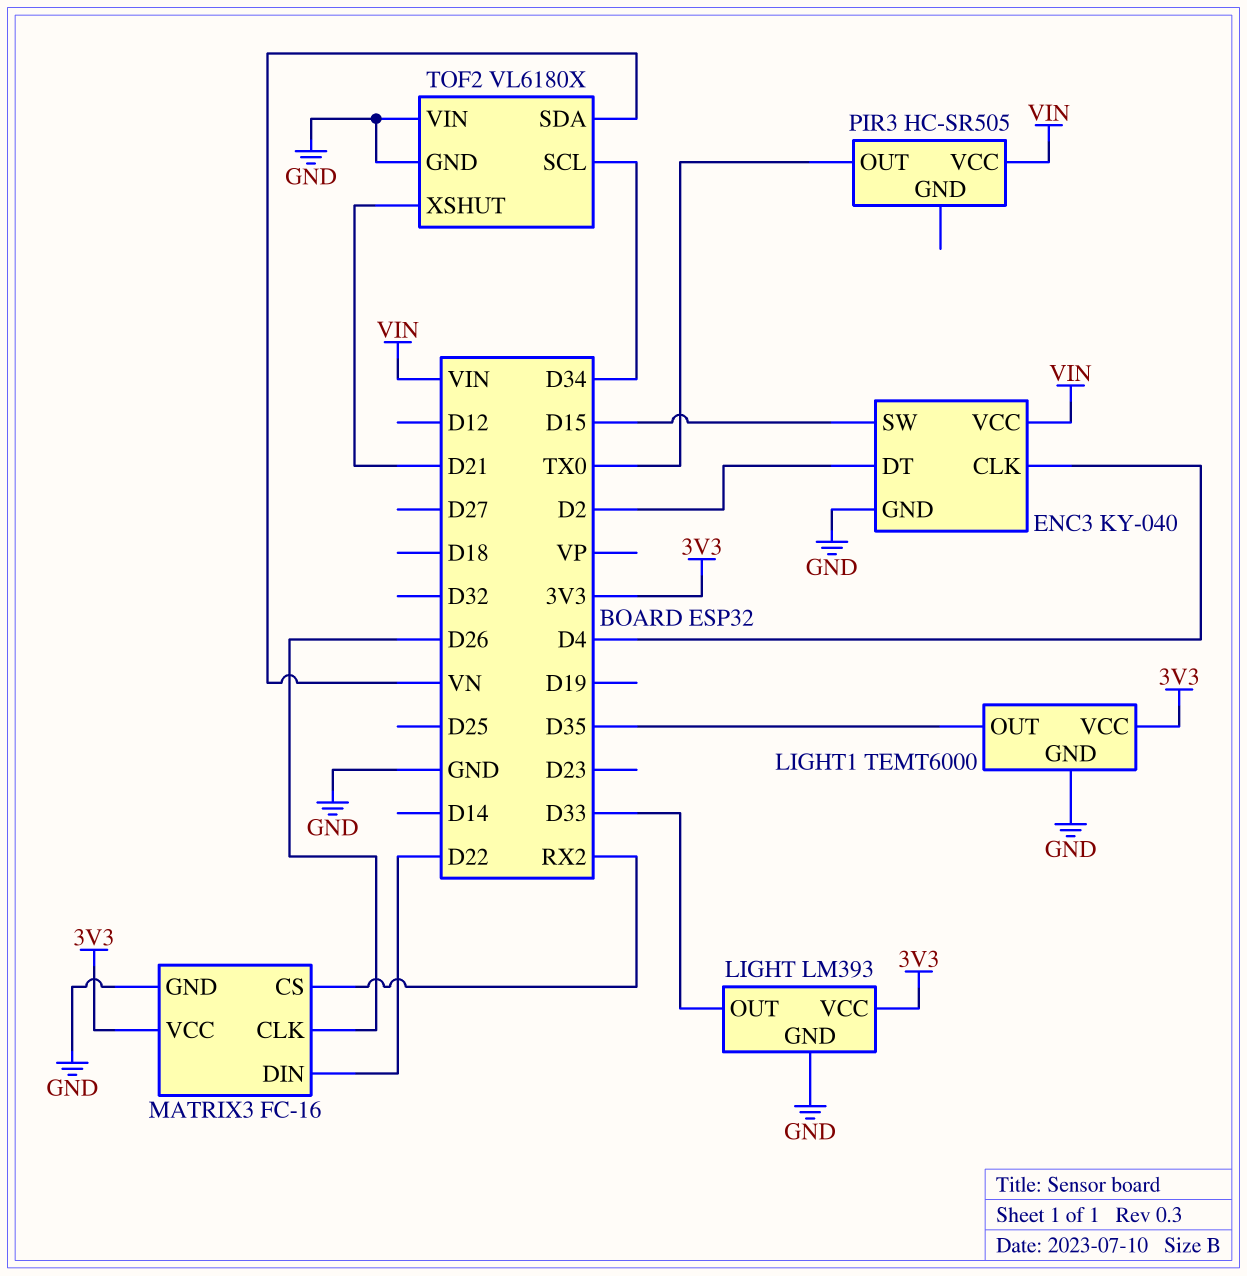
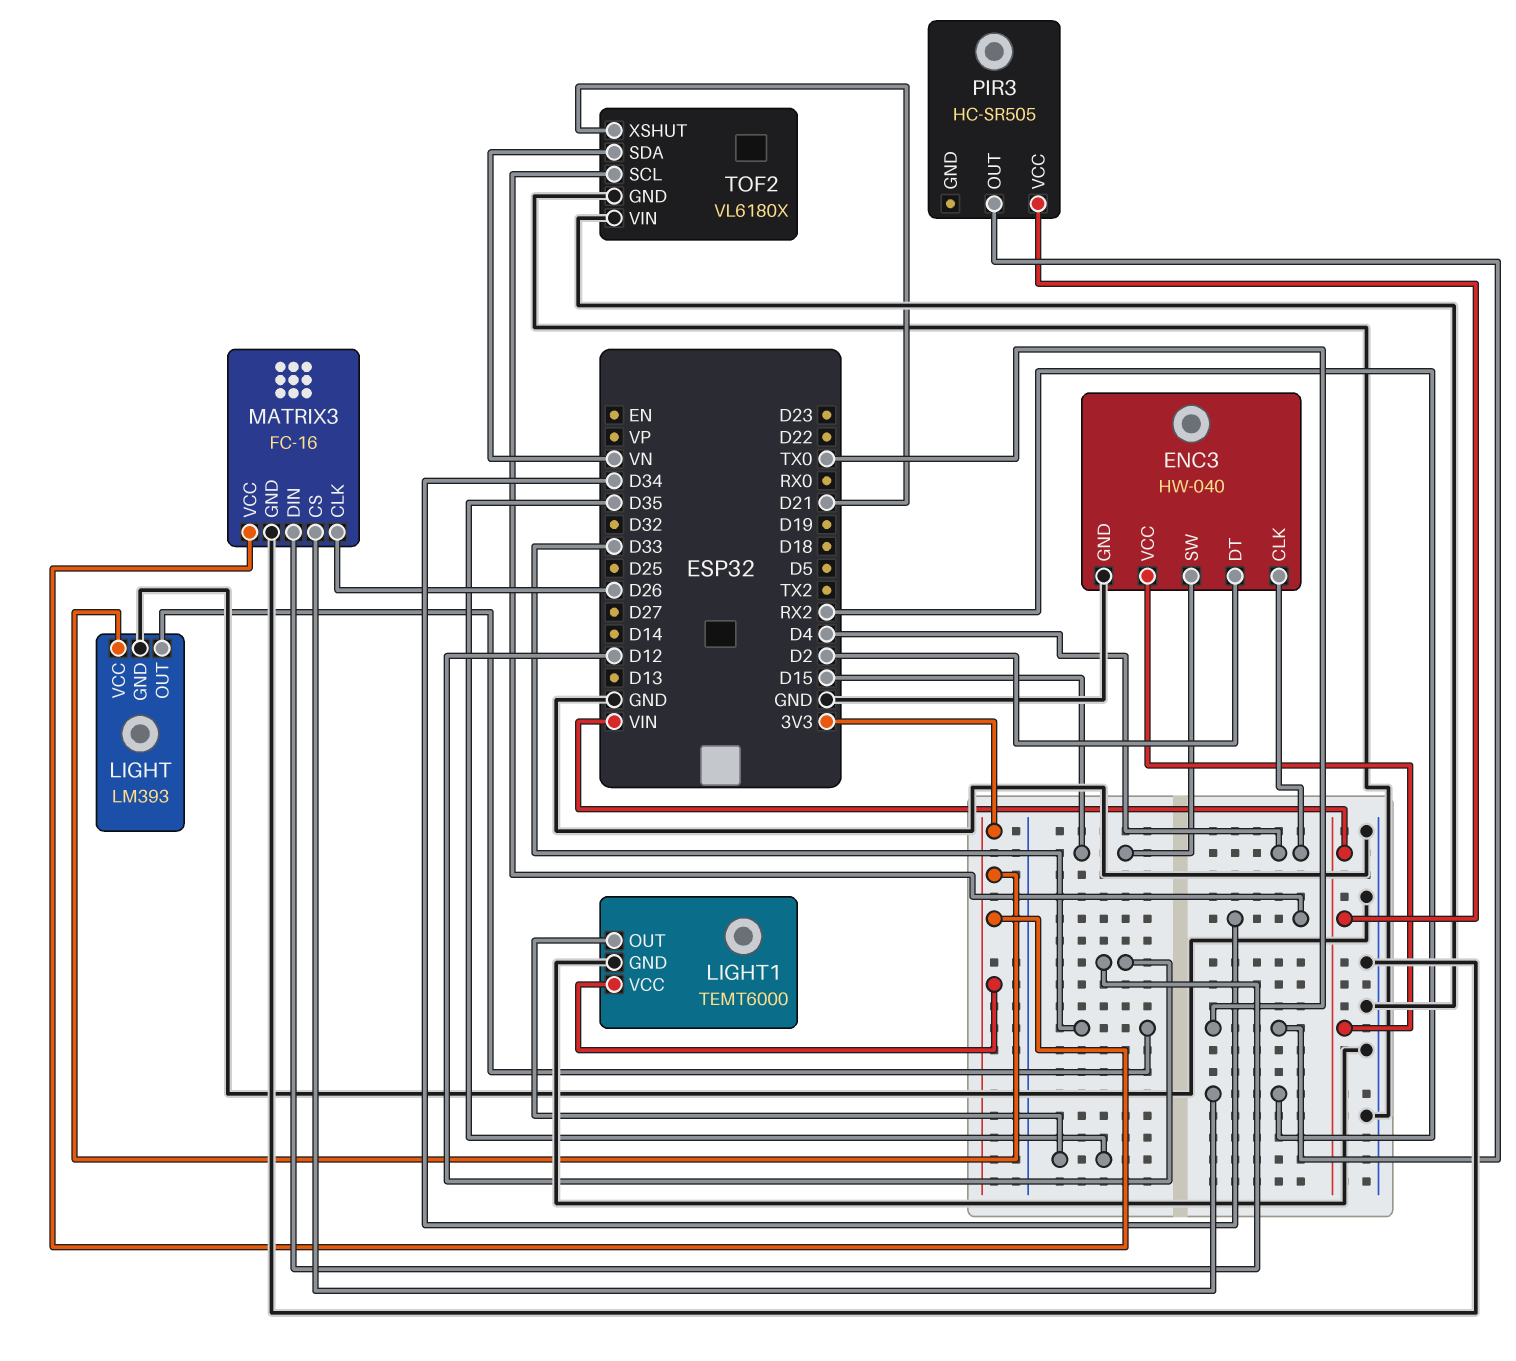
ENC3: KY-040 -> HW-040
MATRIX3 pin DIN: D22 -> D12

